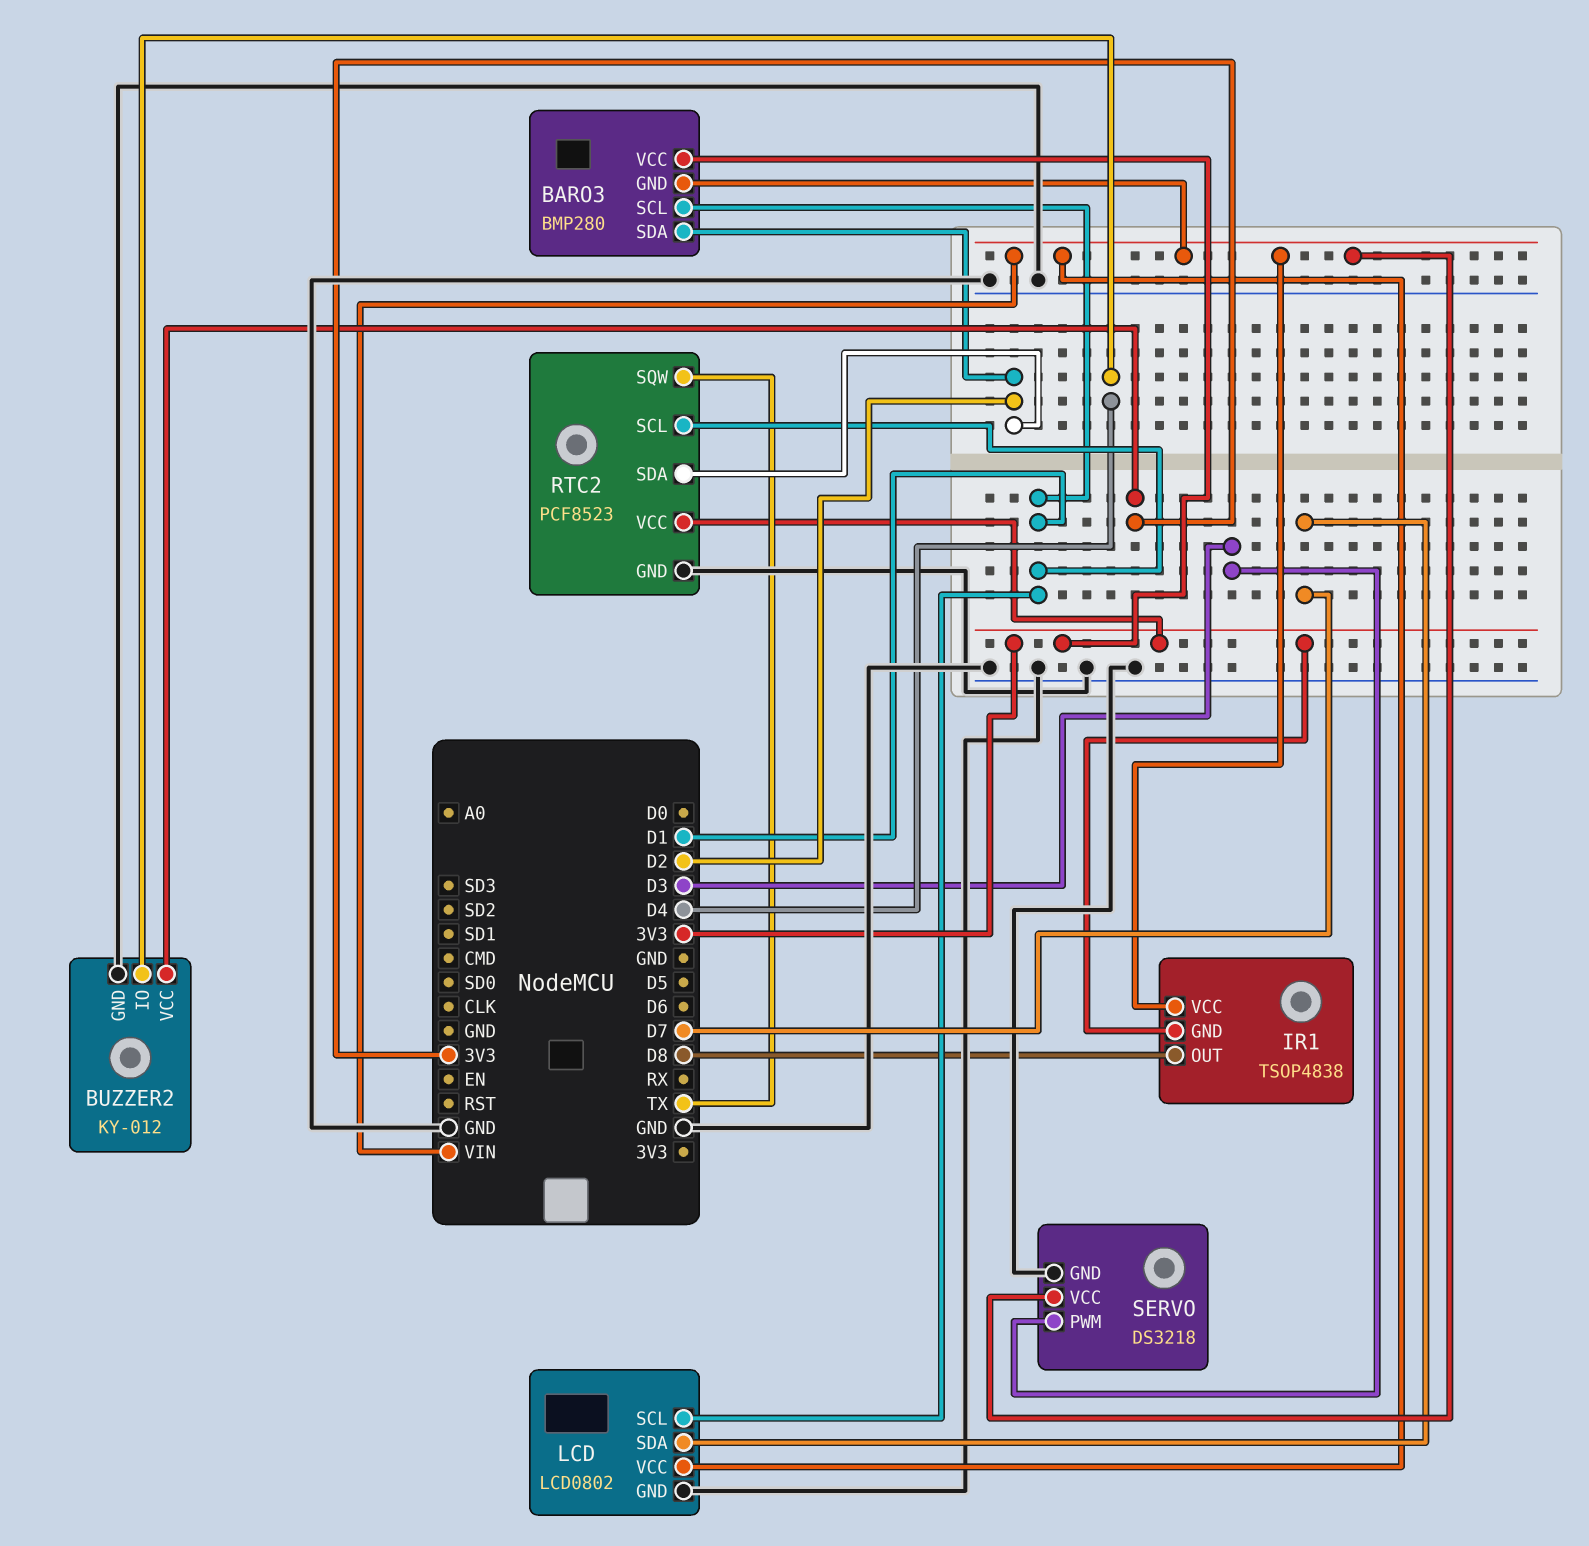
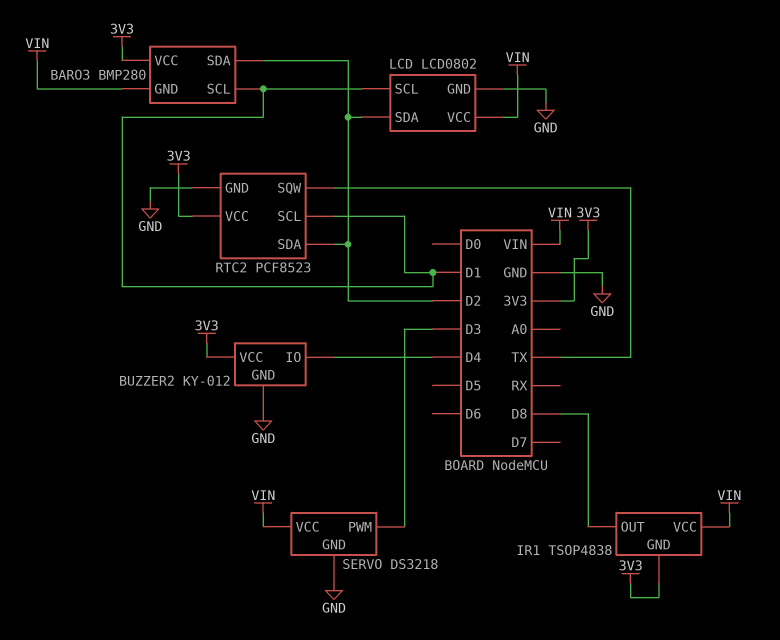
LCD pin SDA: D7 -> D2

